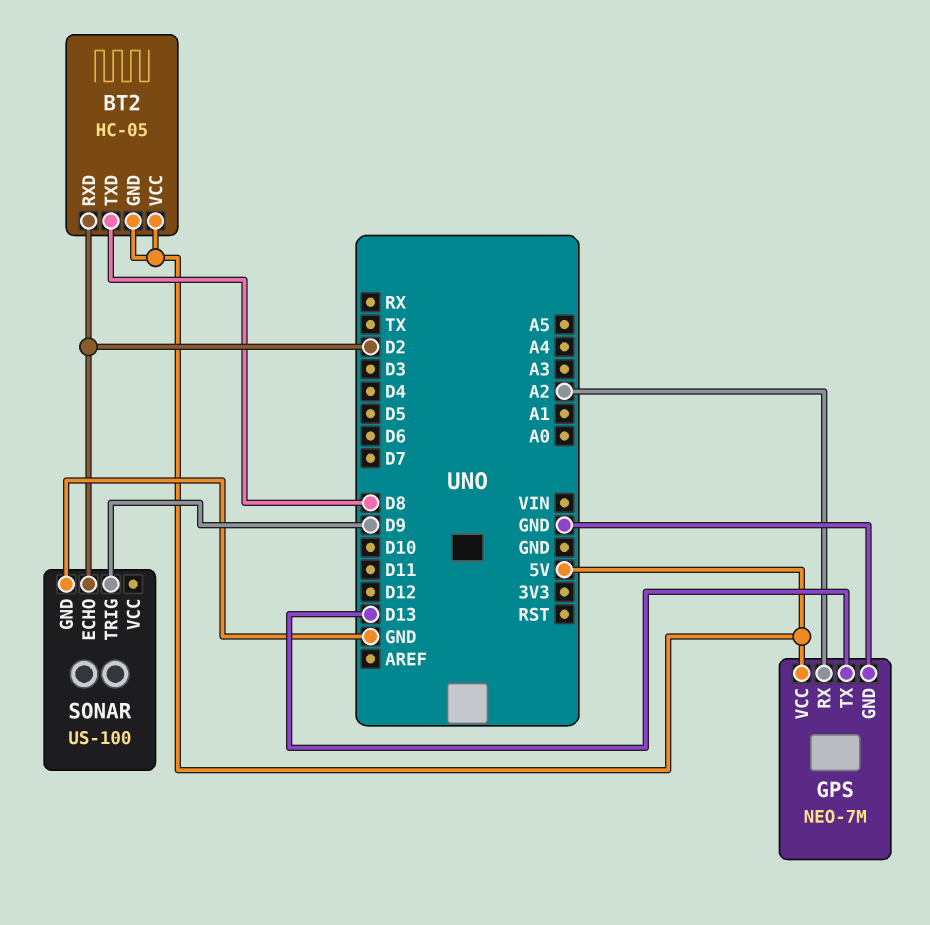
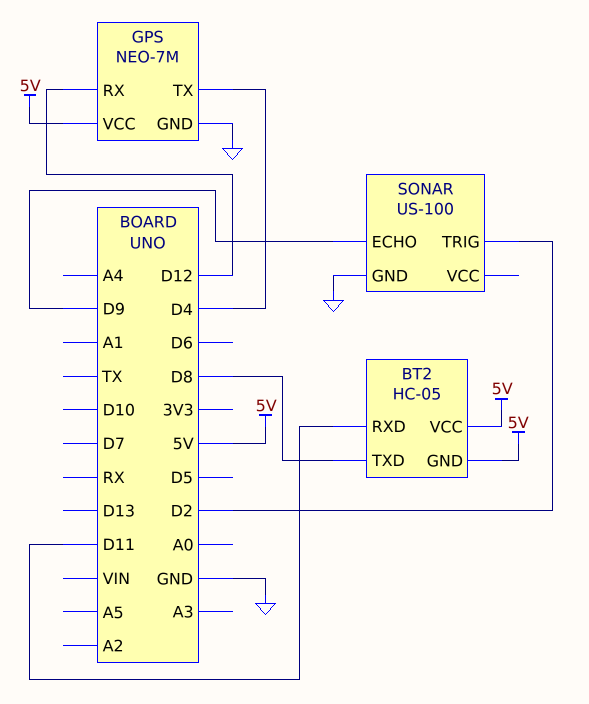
BT2 pin RXD: D2 -> D11
GPS pin RX: A2 -> D12
GPS pin TX: D13 -> D4
SONAR pin ECHO: D2 -> D9
SONAR pin TRIG: D9 -> D2

